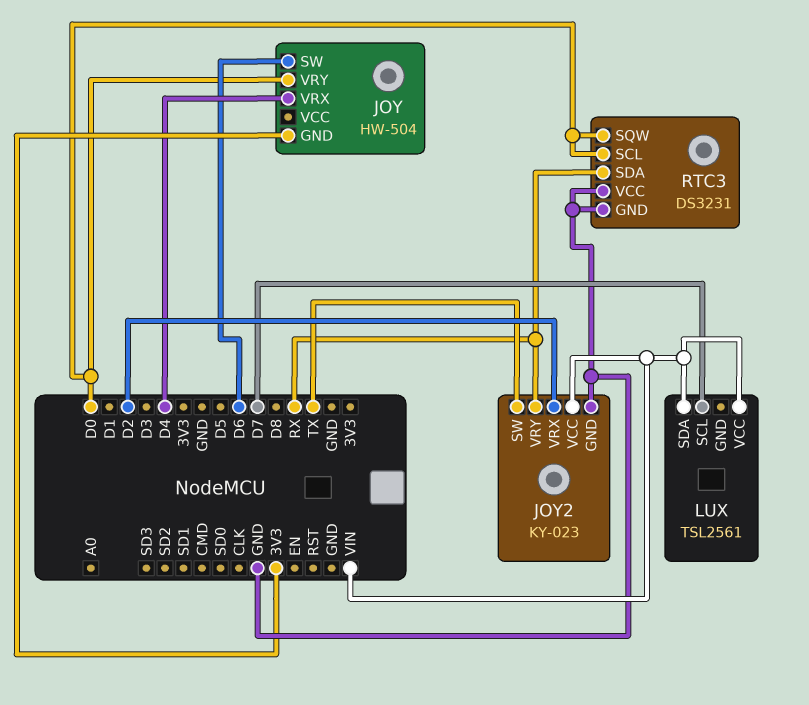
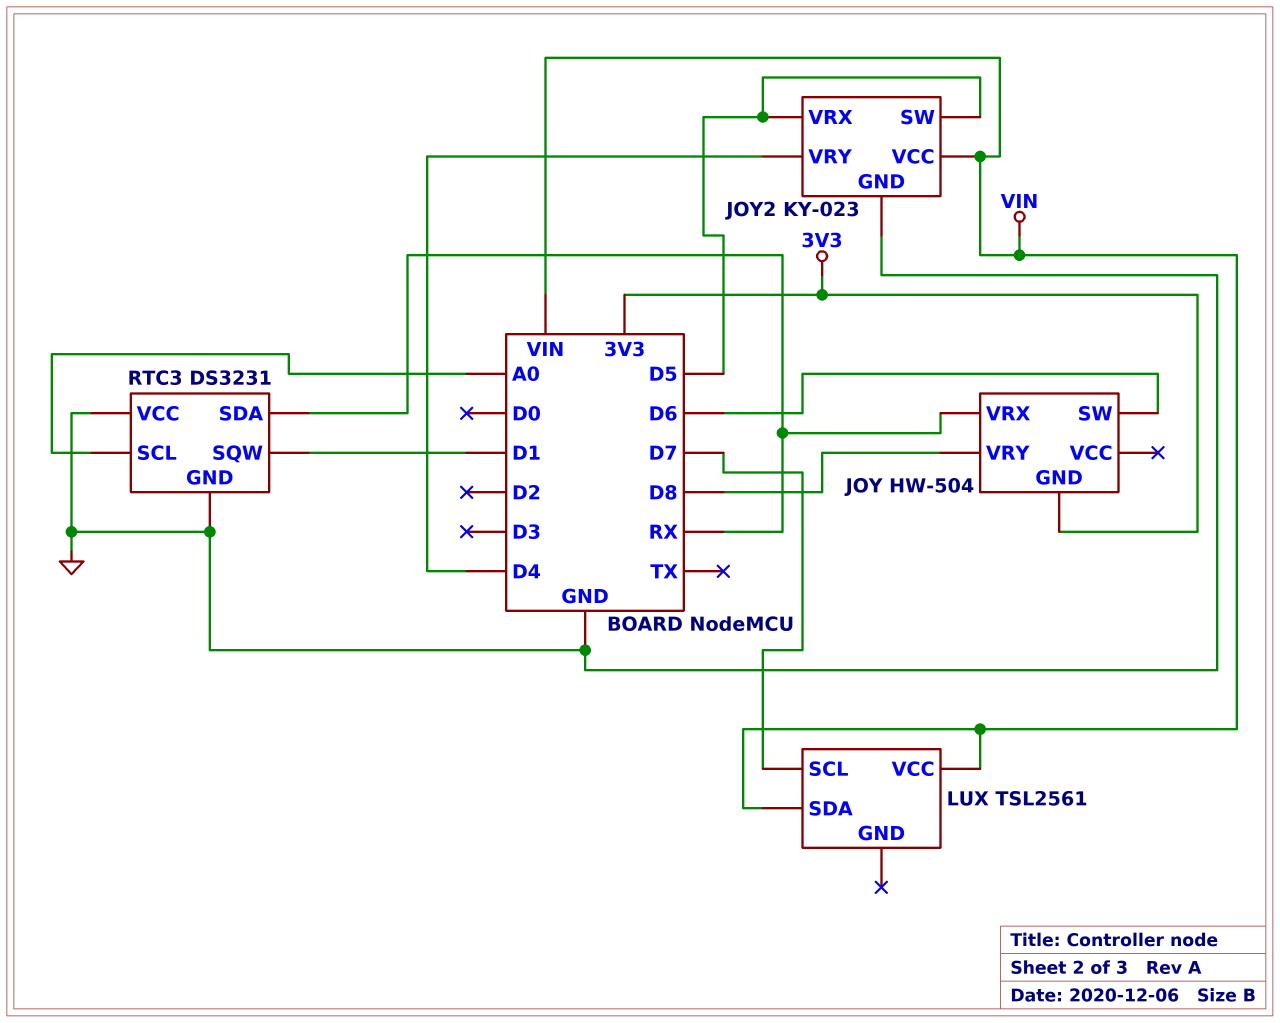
JOY pin VRX: D4 -> RX
JOY pin VRY: D0 -> D8
JOY2 pin SW: TX -> D5
JOY2 pin VRX: D2 -> D5
JOY2 pin VRY: RX -> D4
RTC3 pin SCL: D0 -> A0
RTC3 pin SQW: D0 -> D1

